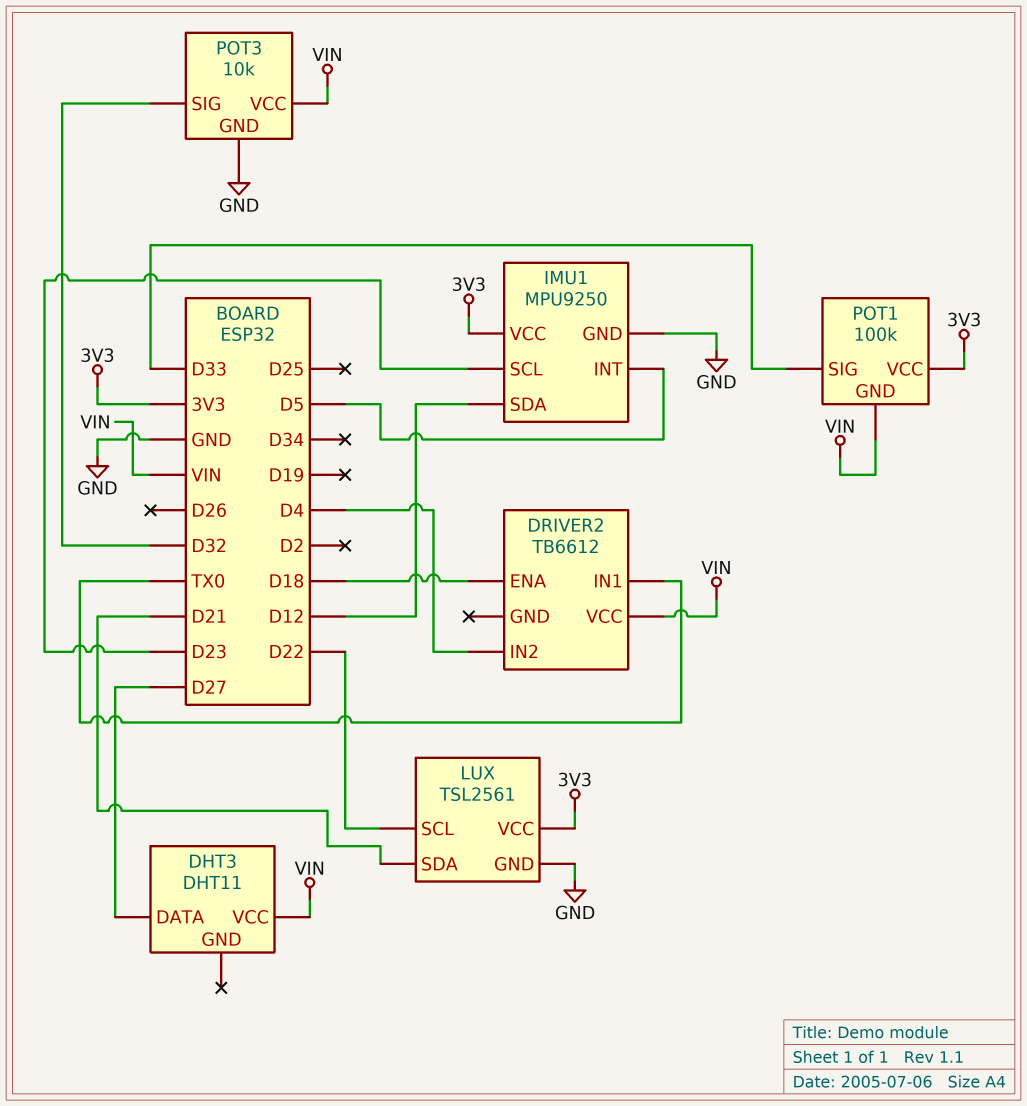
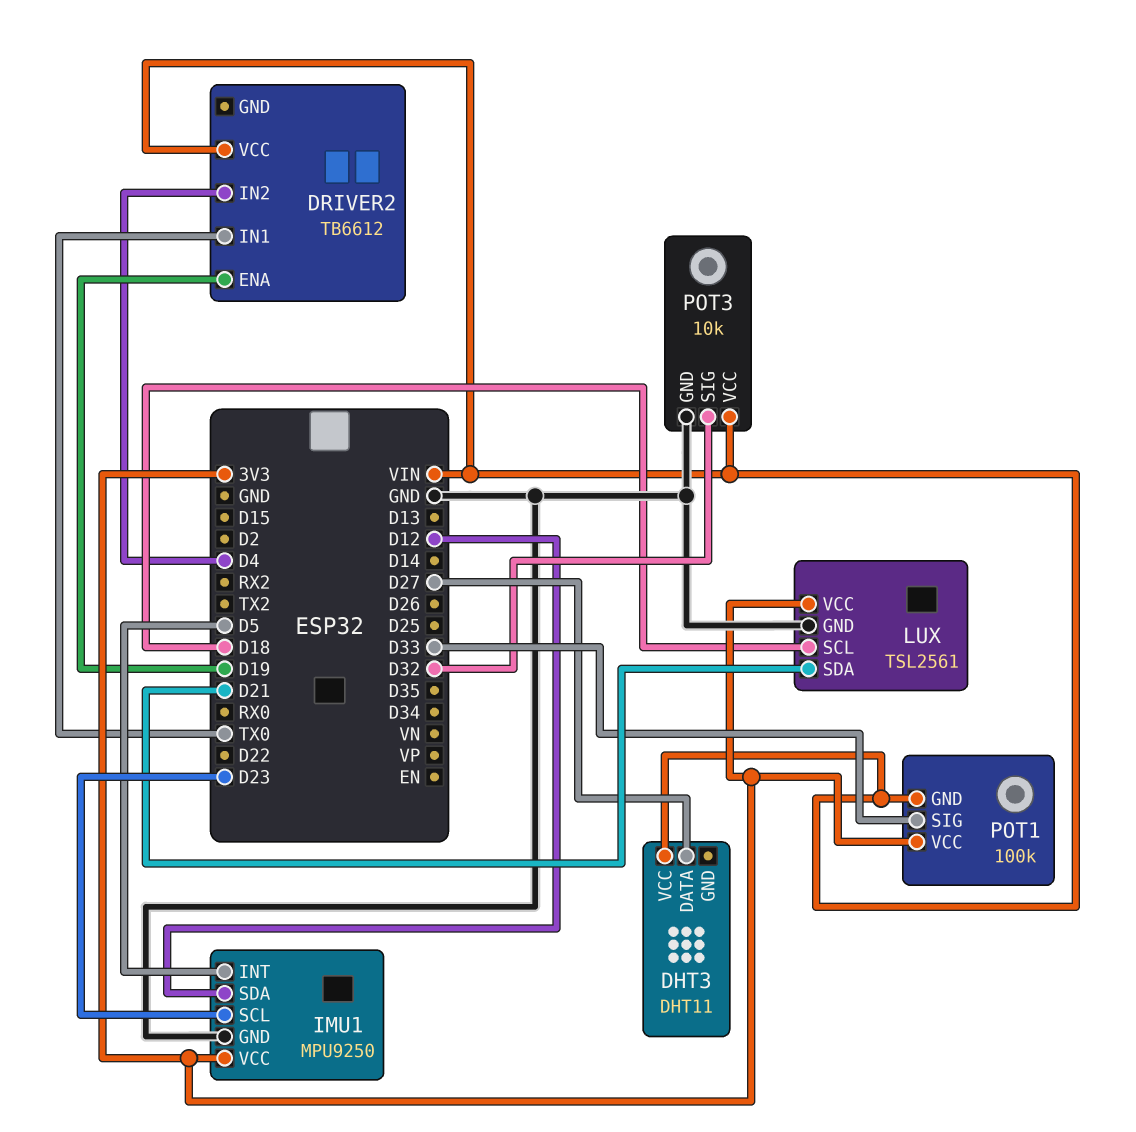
DRIVER2 pin ENA: D18 -> D19
LUX pin SCL: D22 -> D18

